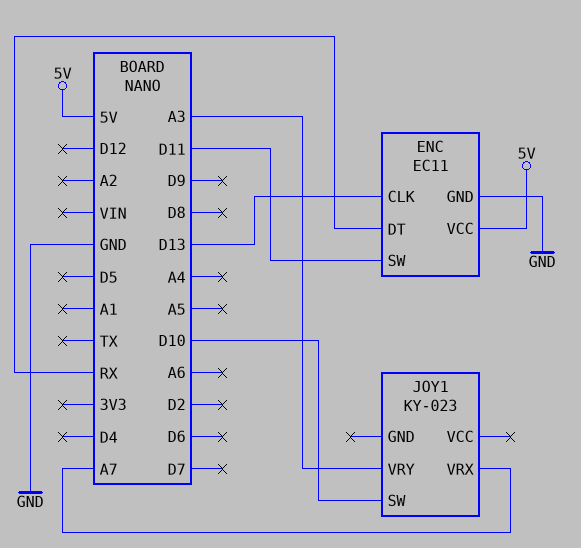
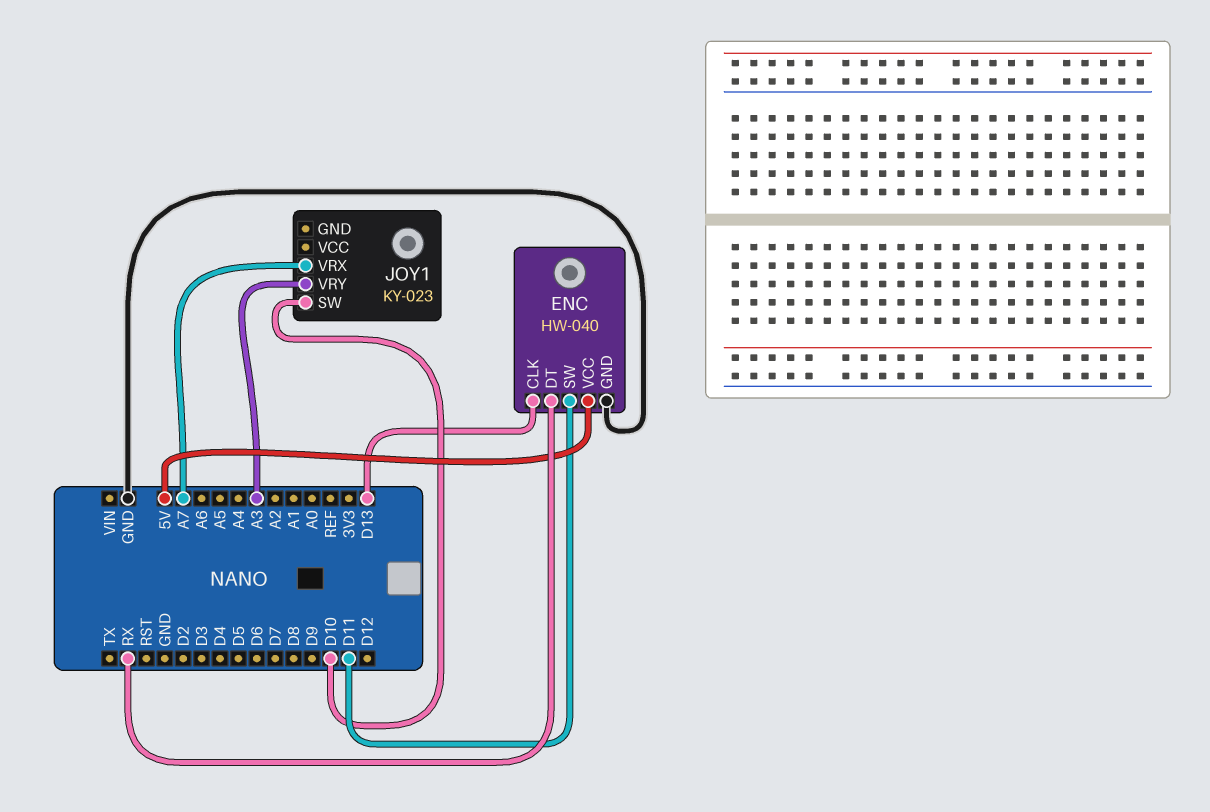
ENC: EC11 -> HW-040

